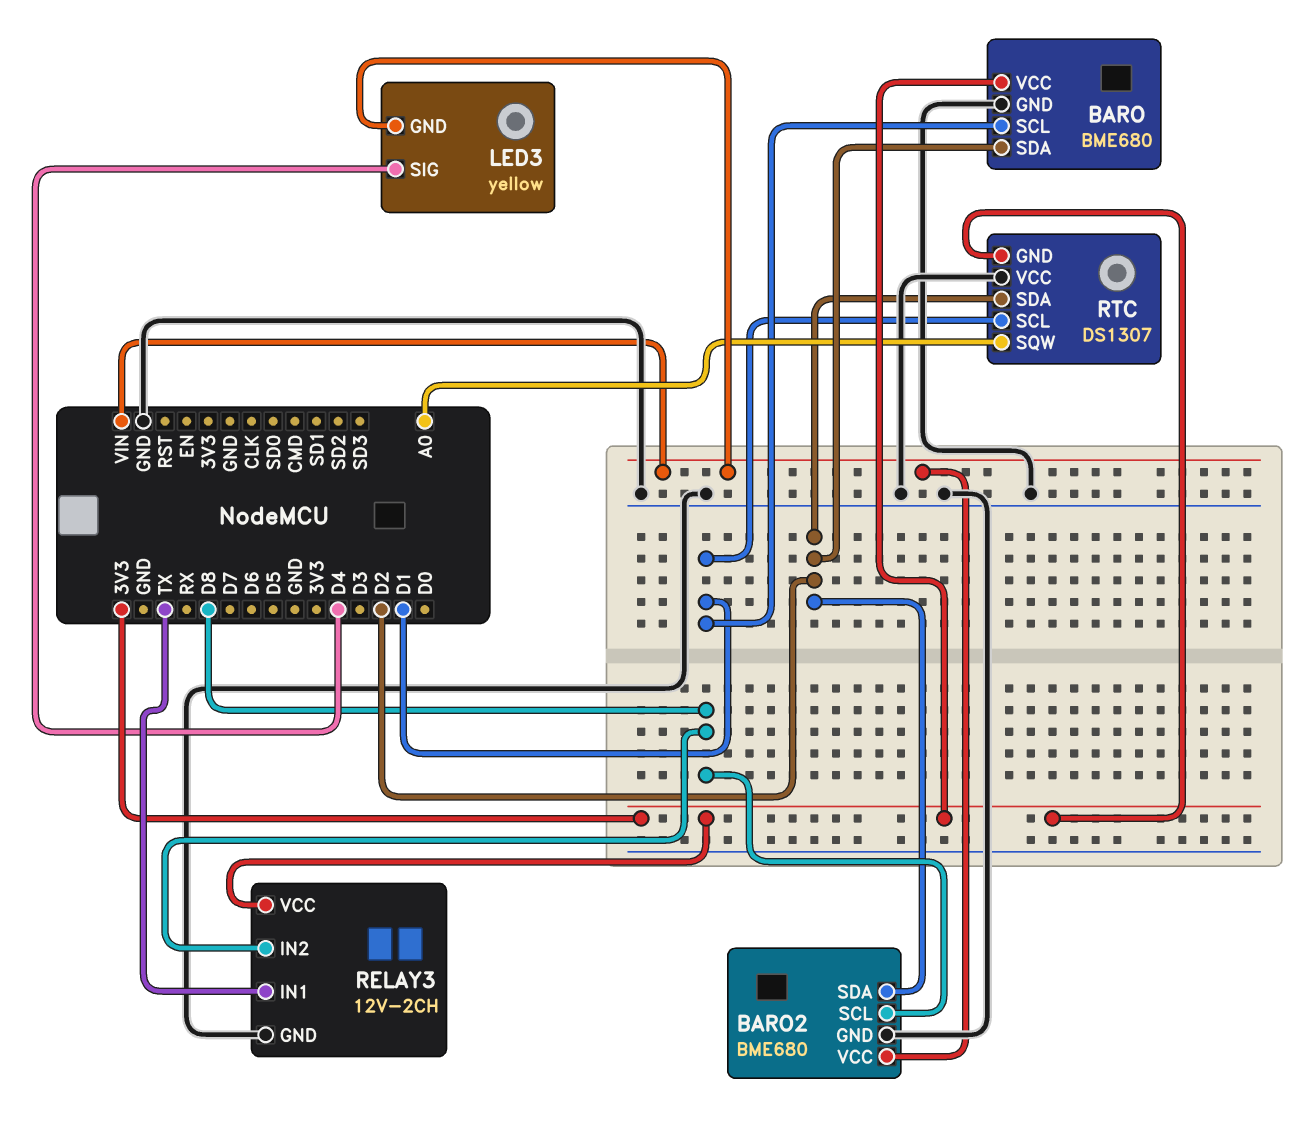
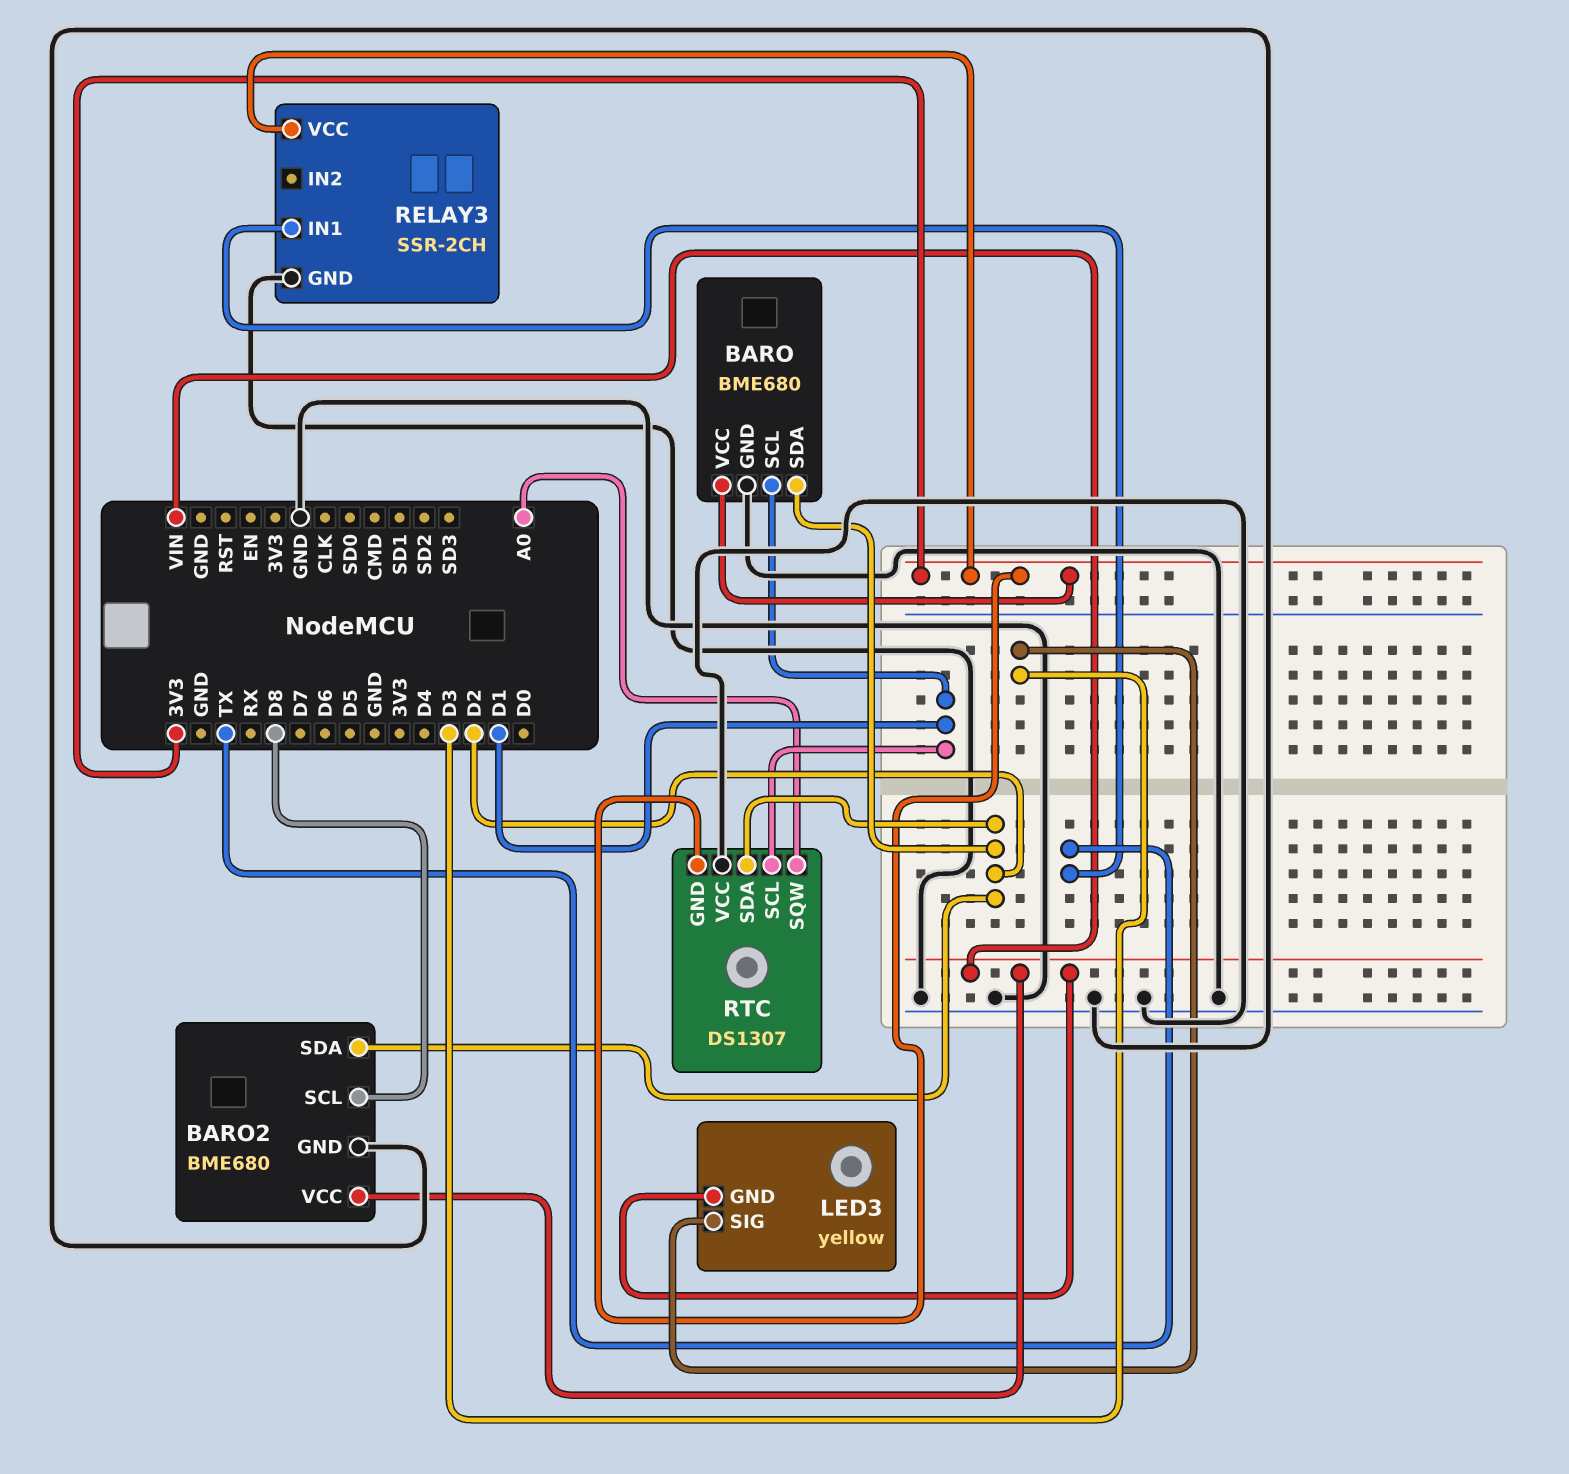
LED3 pin SIG: D4 -> D3
RELAY3: 12V-2CH -> SSR-2CH
RELAY3 pin IN2: D8 -> none

